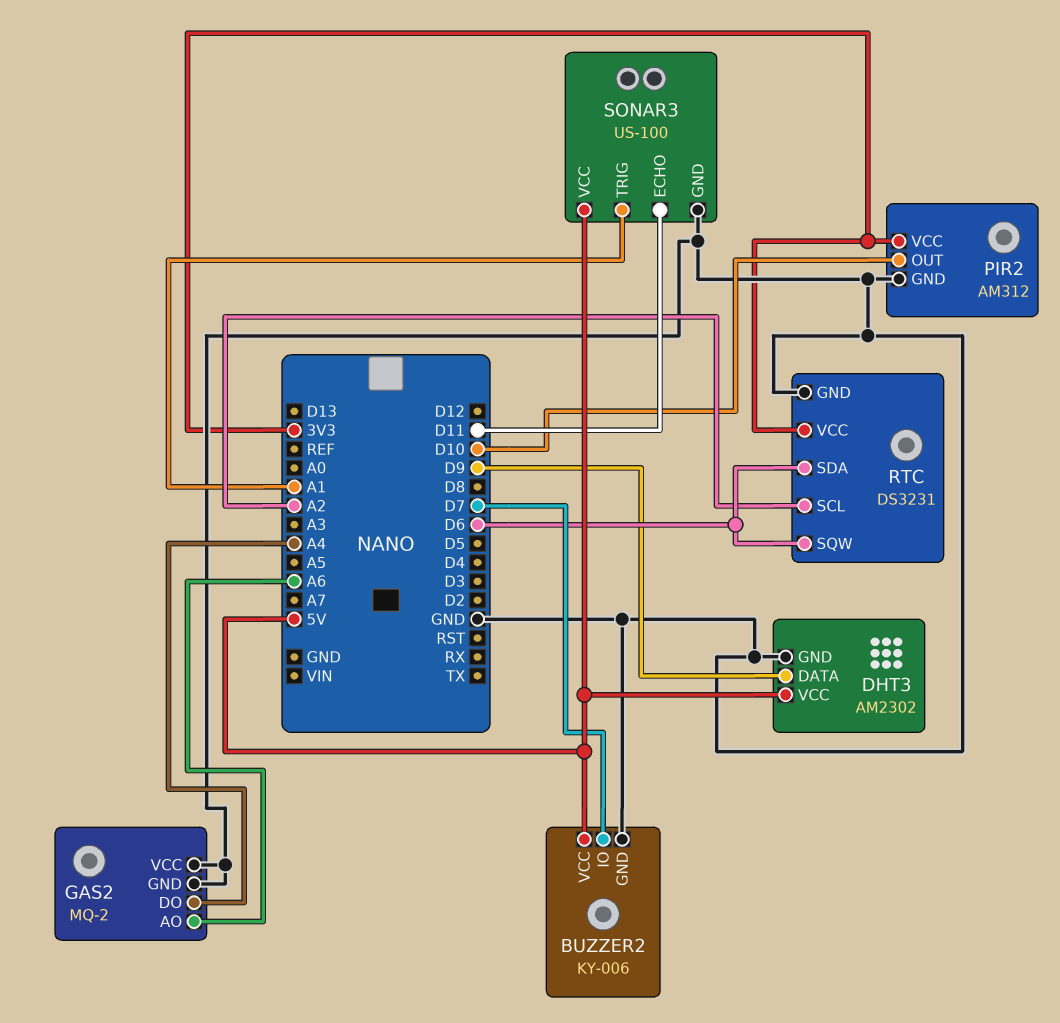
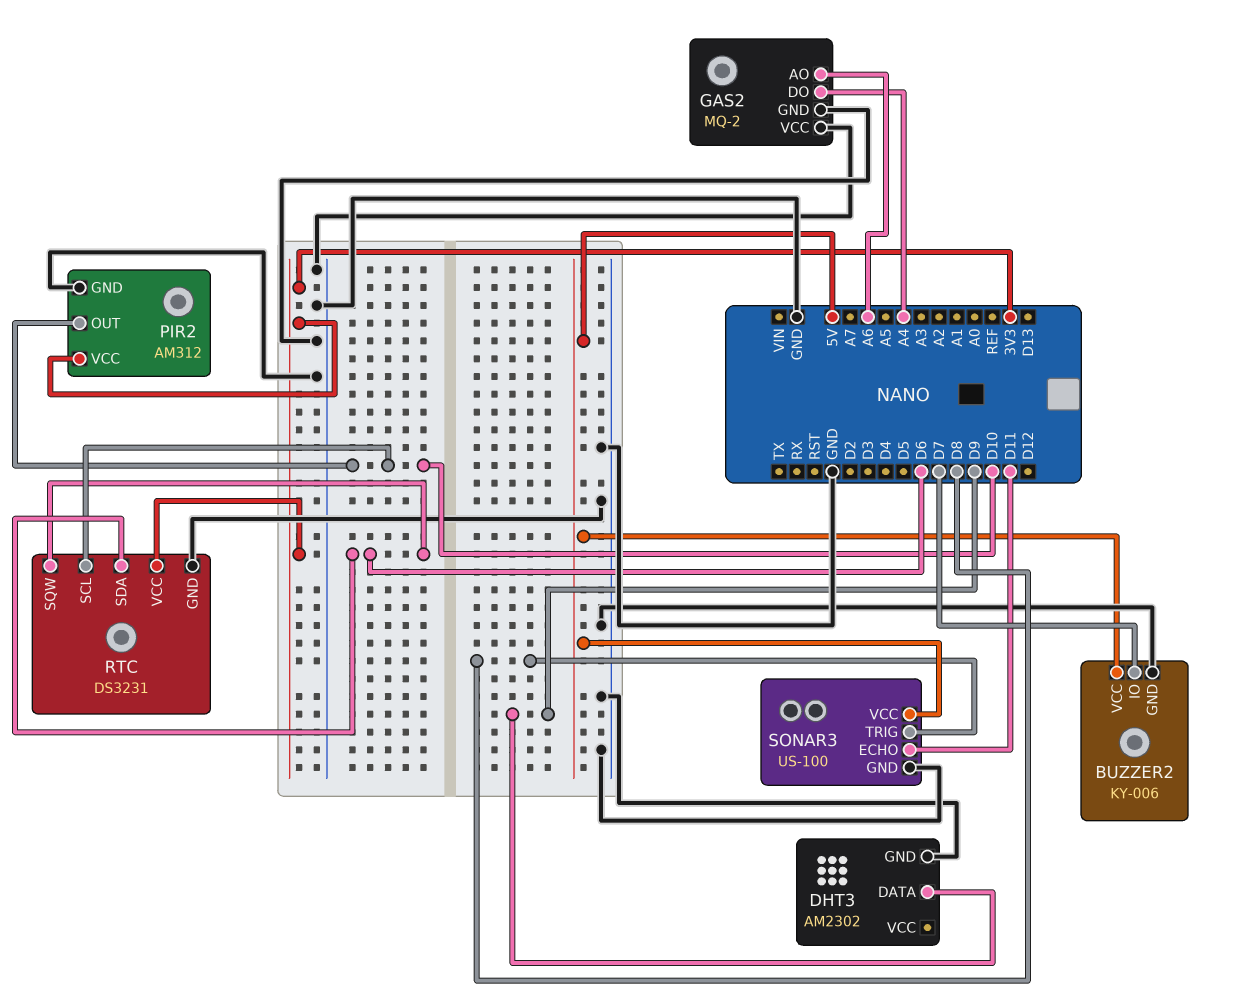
DHT3 pin VCC: 5V -> none
RTC pin SCL: A2 -> D10
SONAR3 pin TRIG: A1 -> D8

